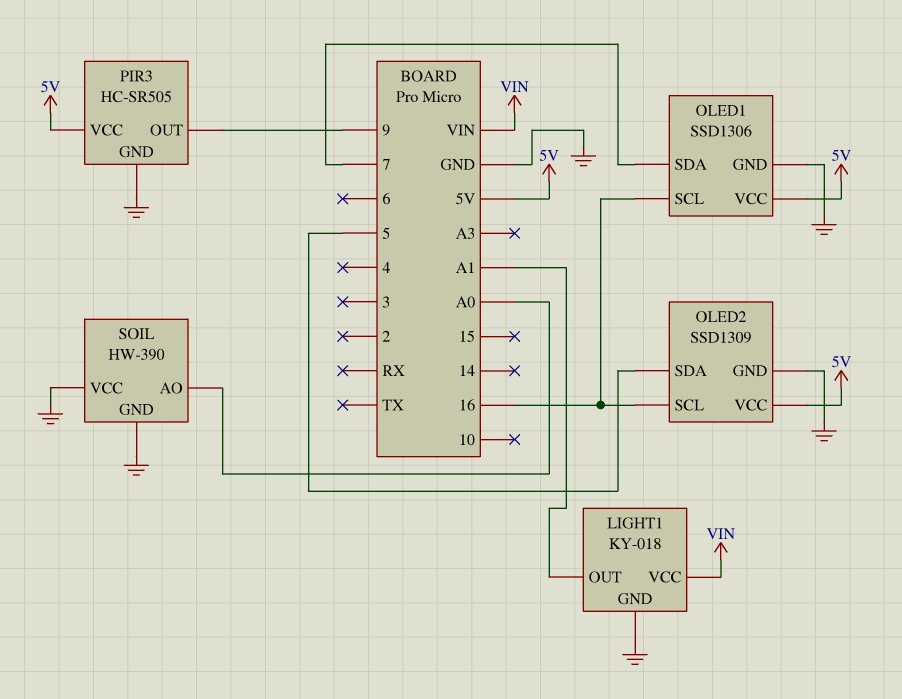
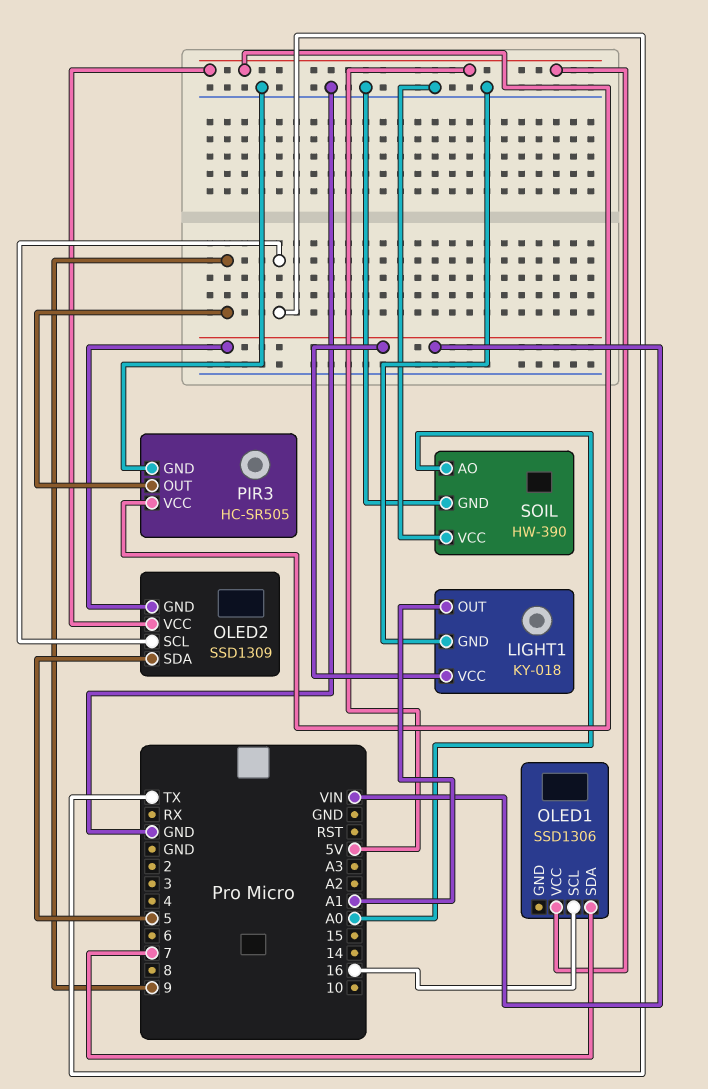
OLED1 pin GND: GND -> none
OLED2 pin GND: GND -> VIN
OLED2 pin SCL: 16 -> TX

